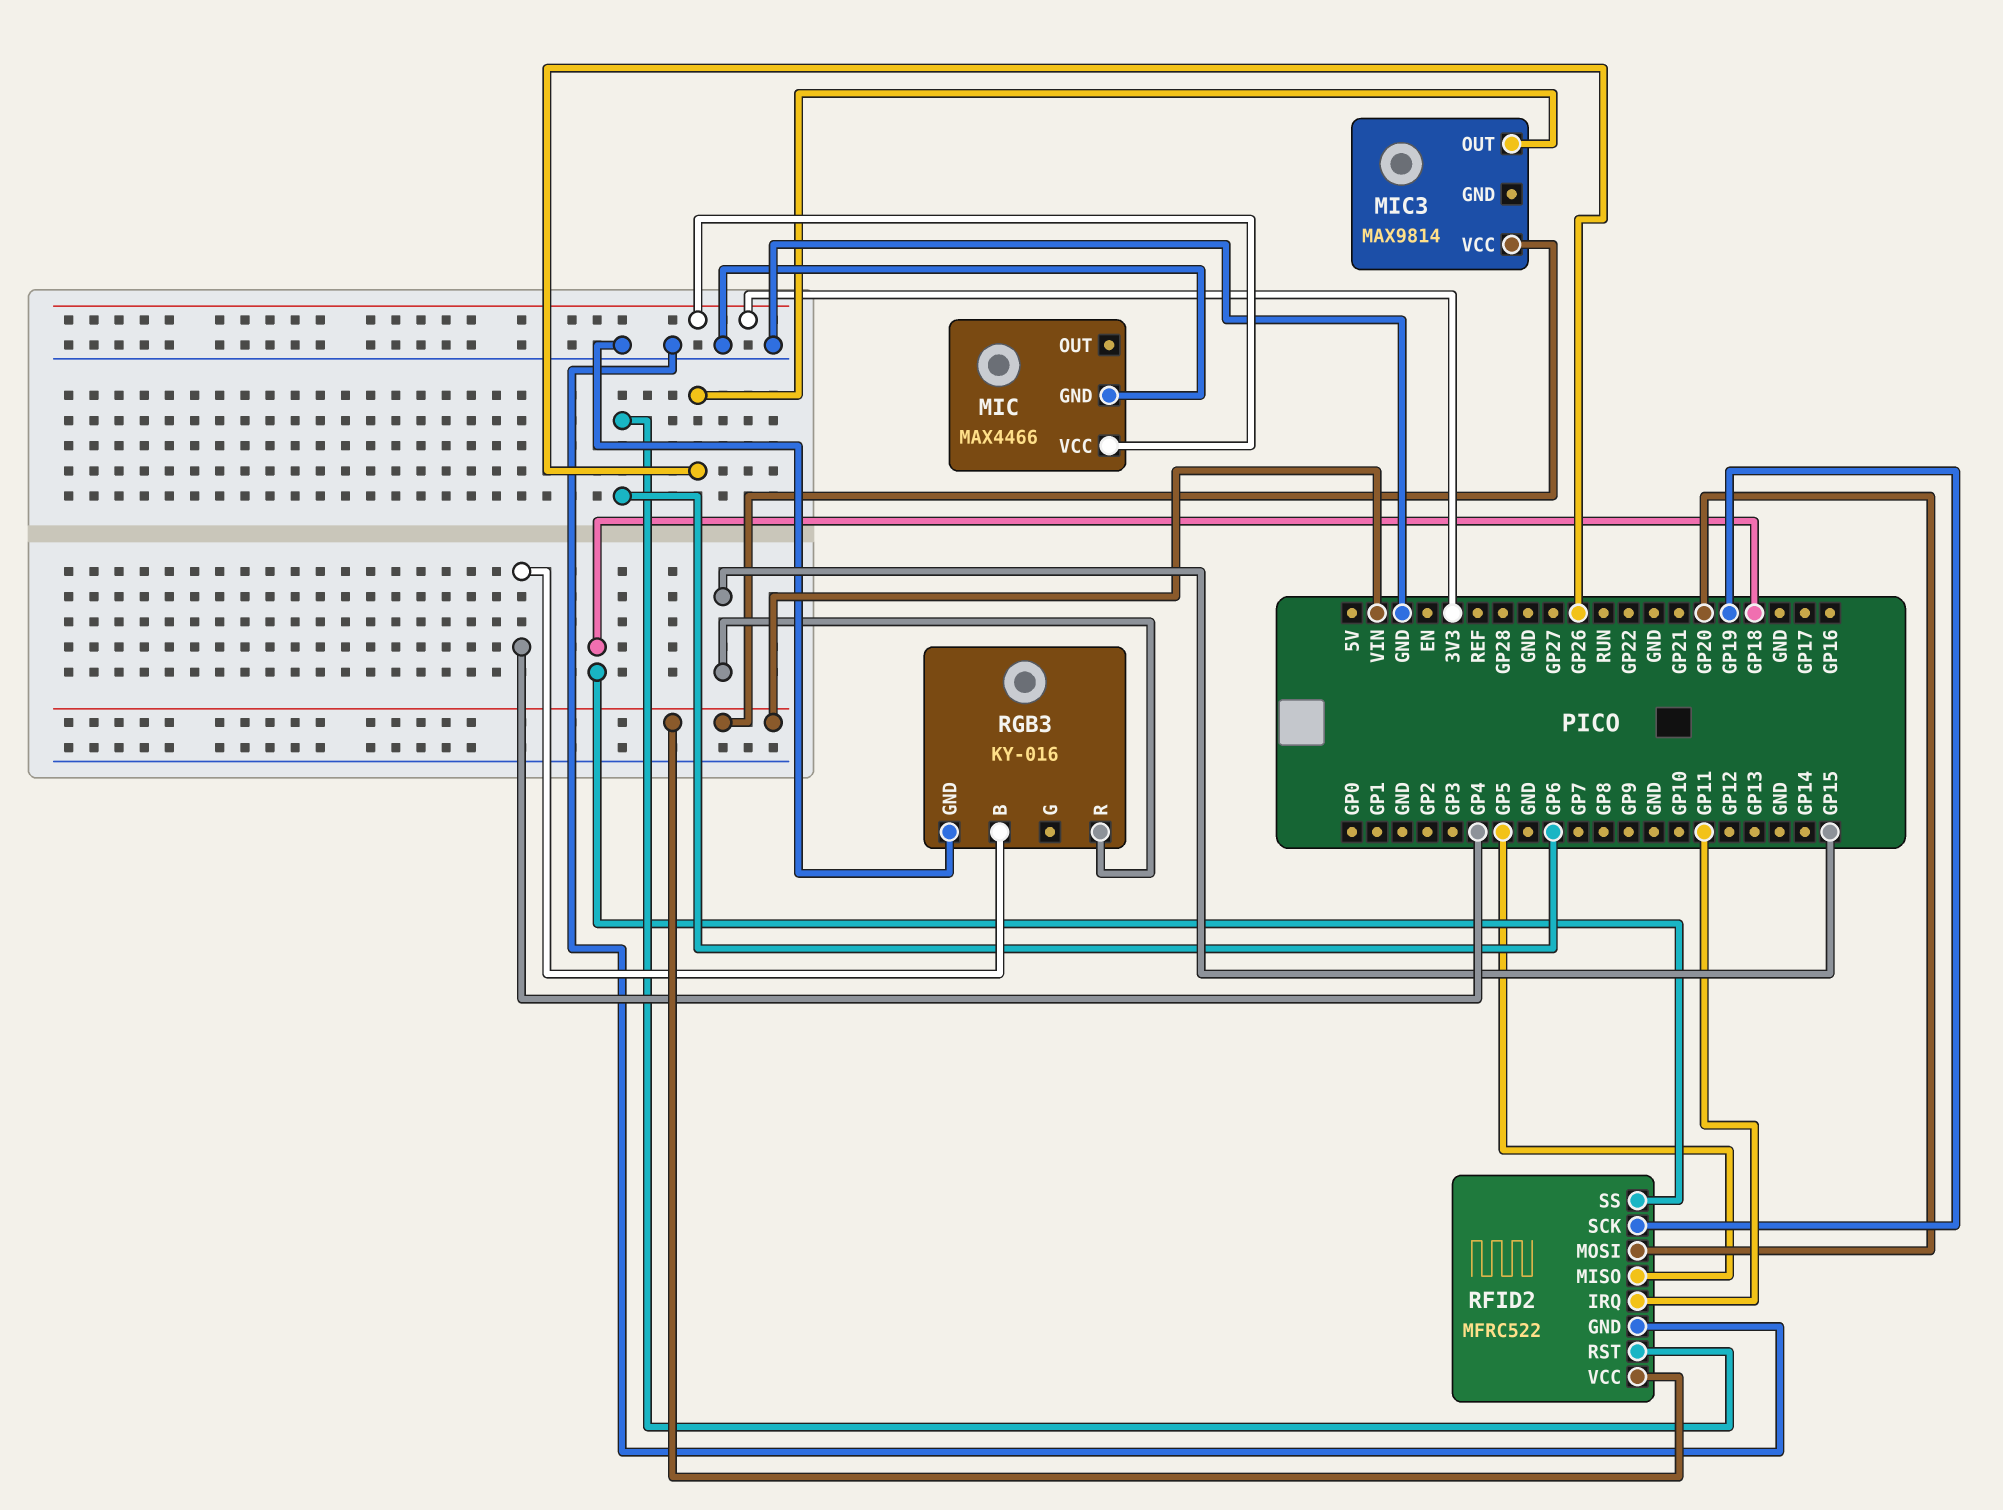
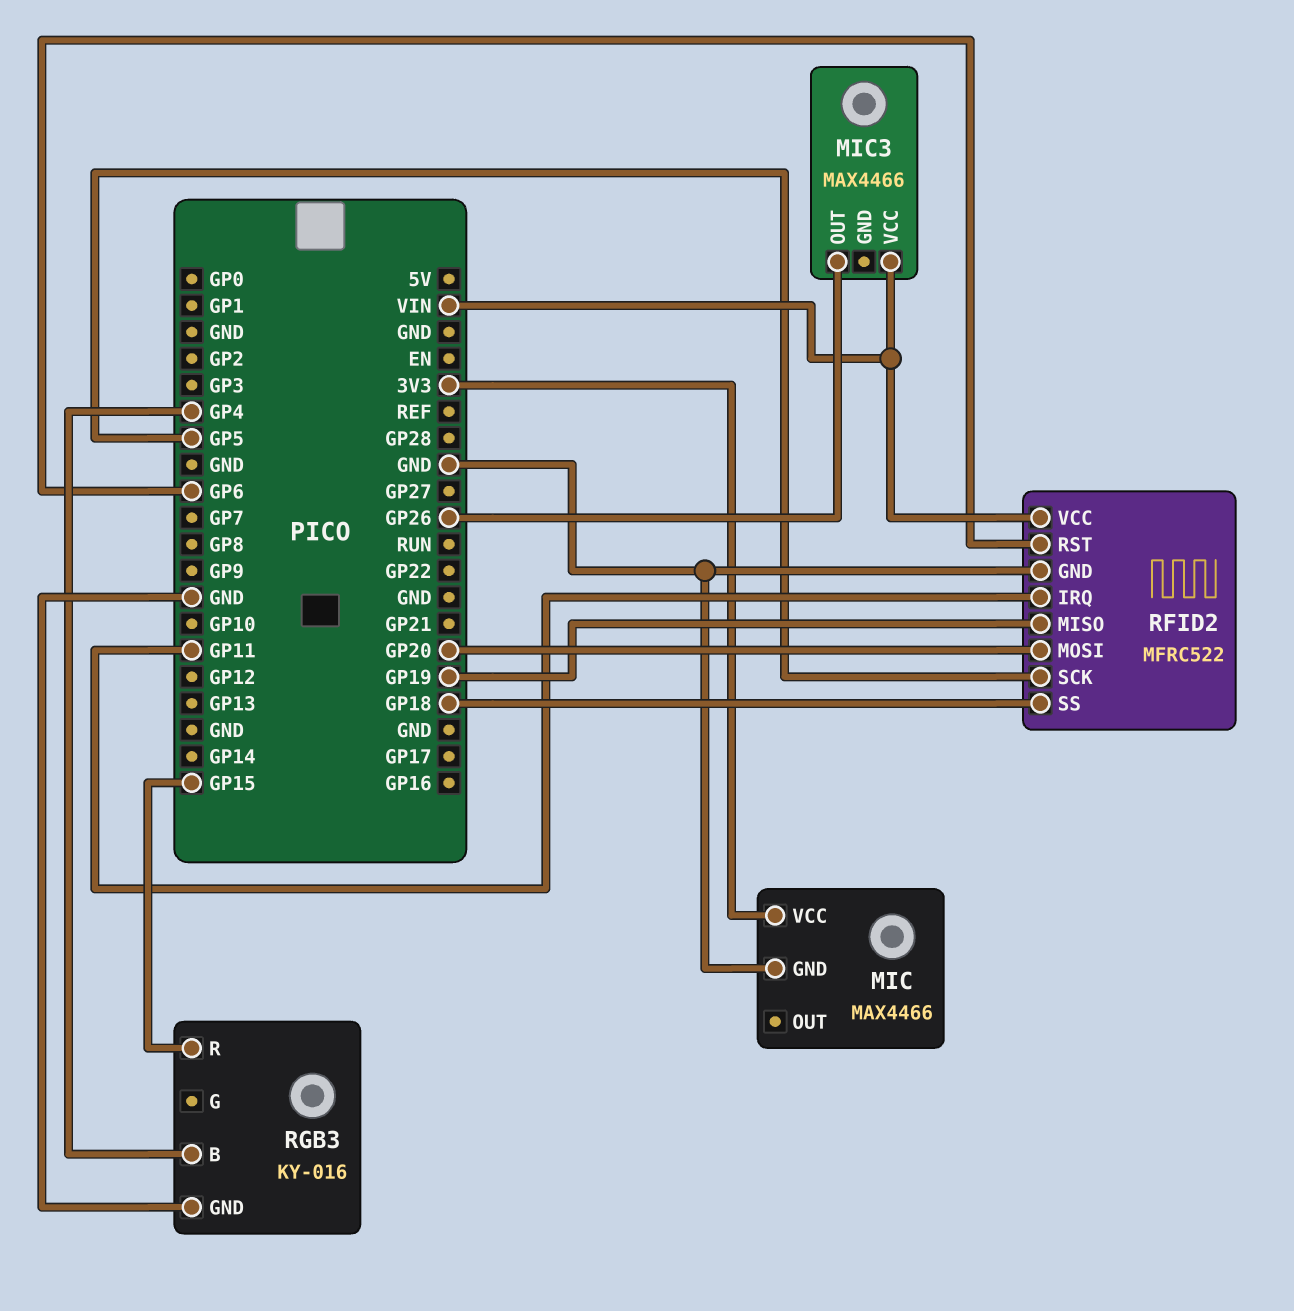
MIC3: MAX9814 -> MAX4466
RFID2 pin MISO: GP5 -> GP19
RFID2 pin SCK: GP19 -> GP5

